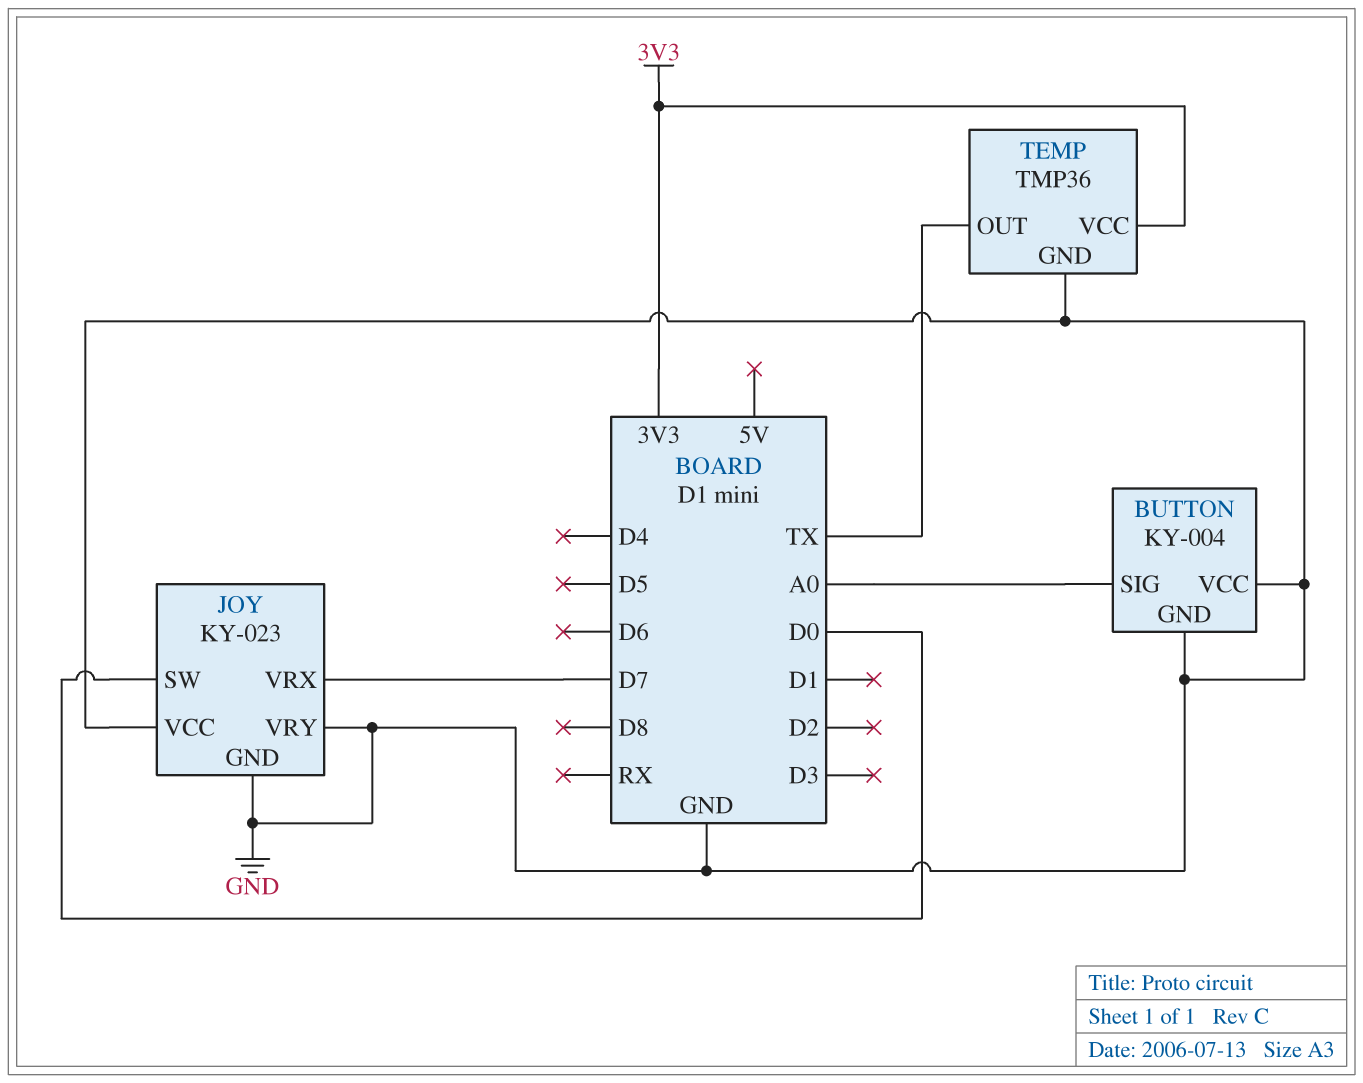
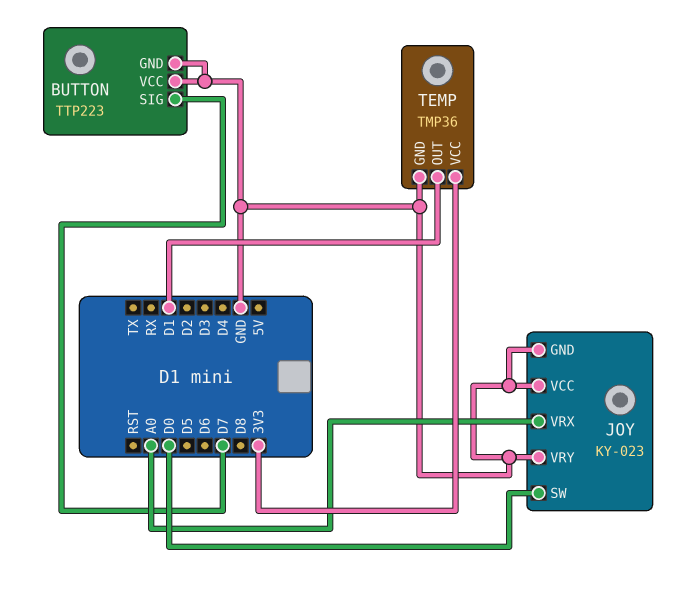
BUTTON: KY-004 -> TTP223
BUTTON pin SIG: A0 -> D7
JOY pin VRX: D7 -> A0
TEMP pin OUT: TX -> D1

